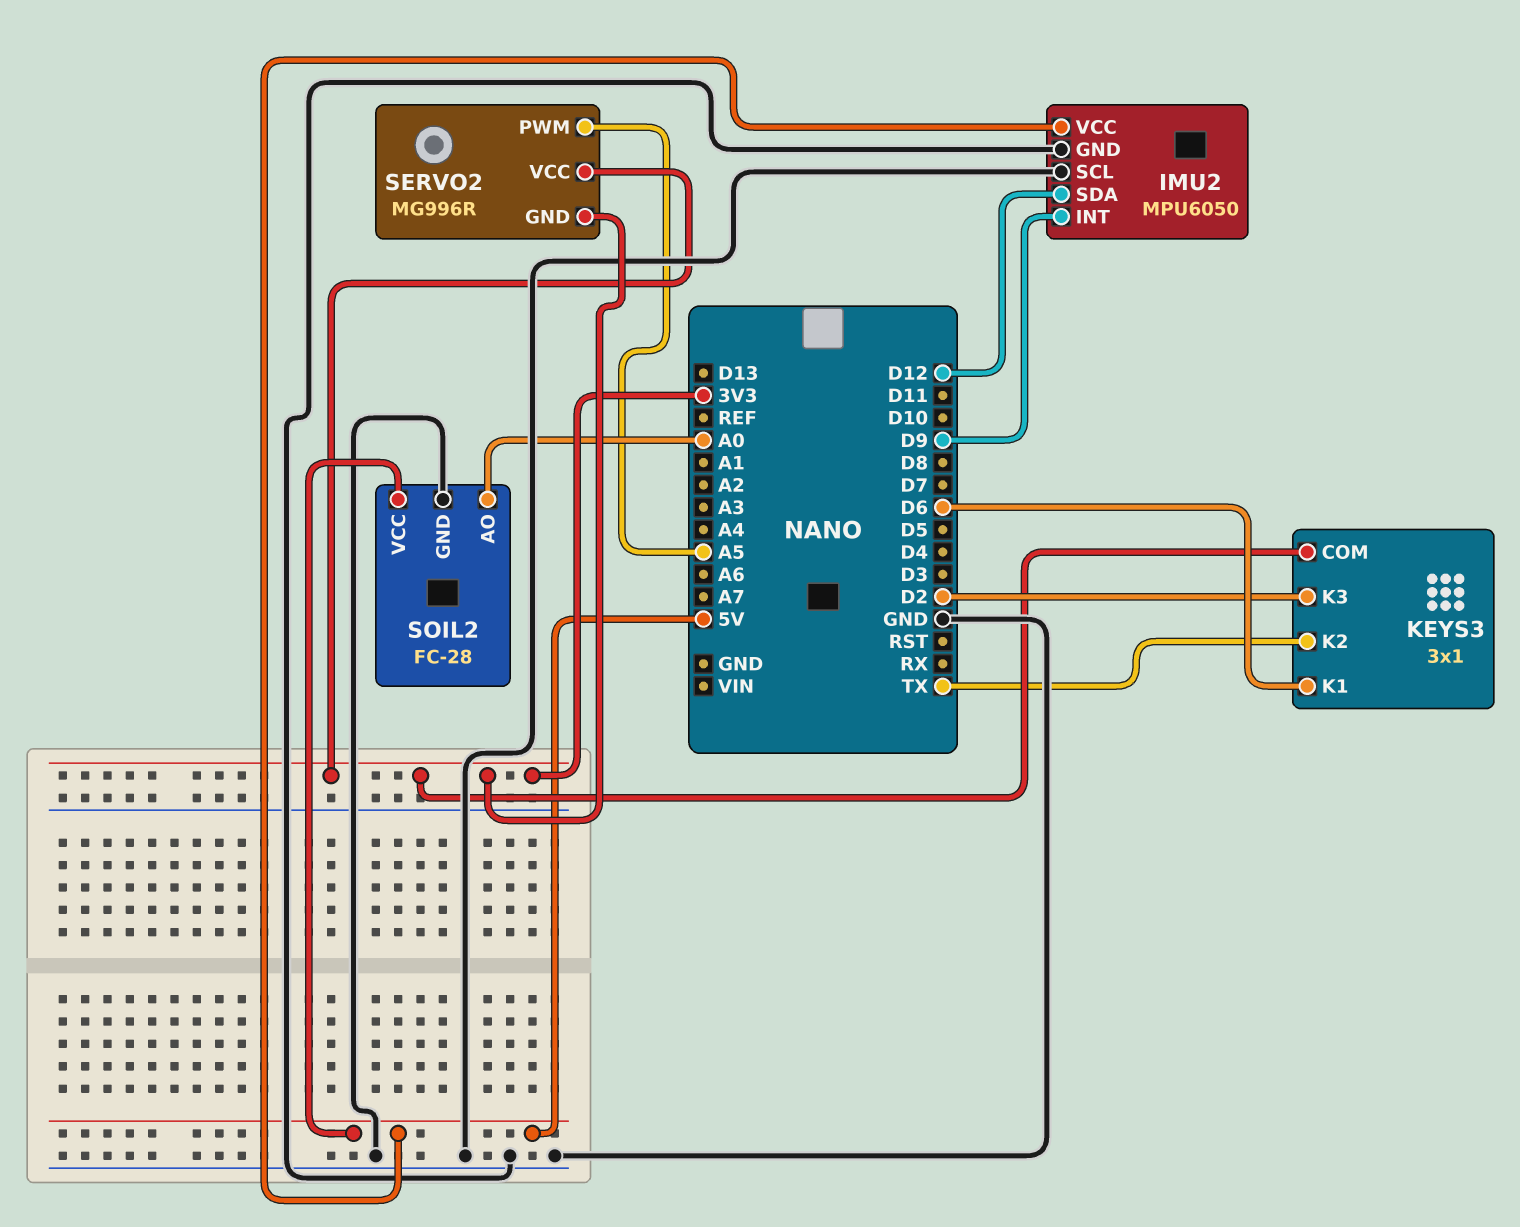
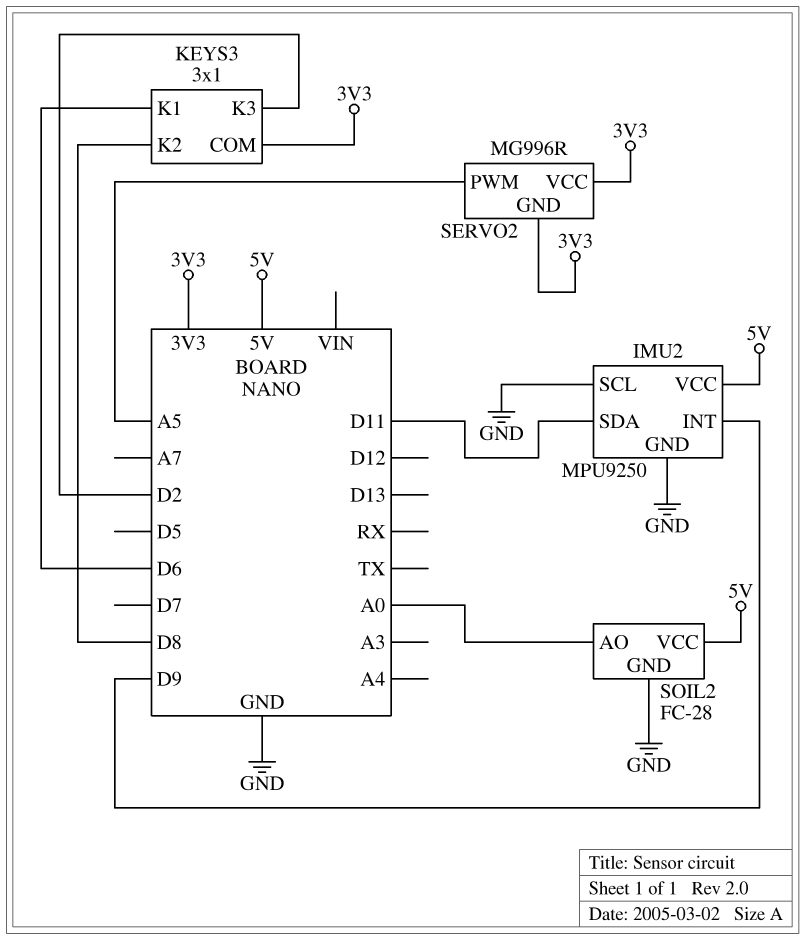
IMU2: MPU6050 -> MPU9250
IMU2 pin SDA: D12 -> D11
KEYS3 pin K2: TX -> D8

